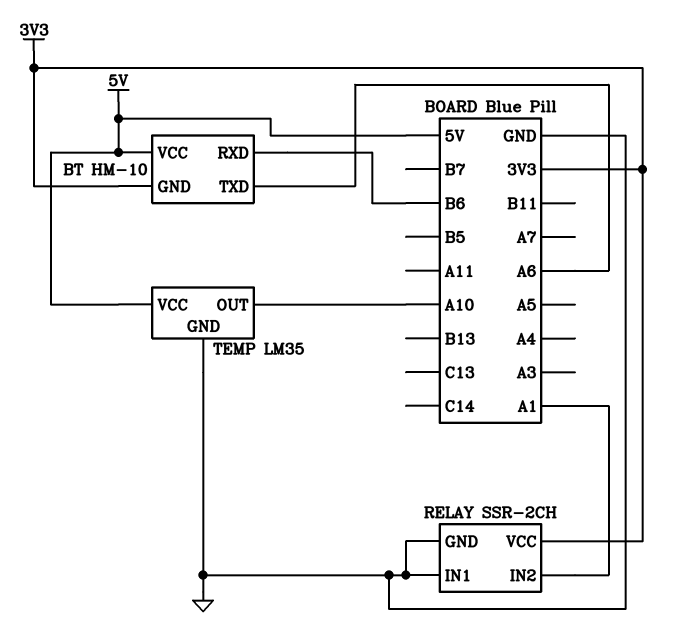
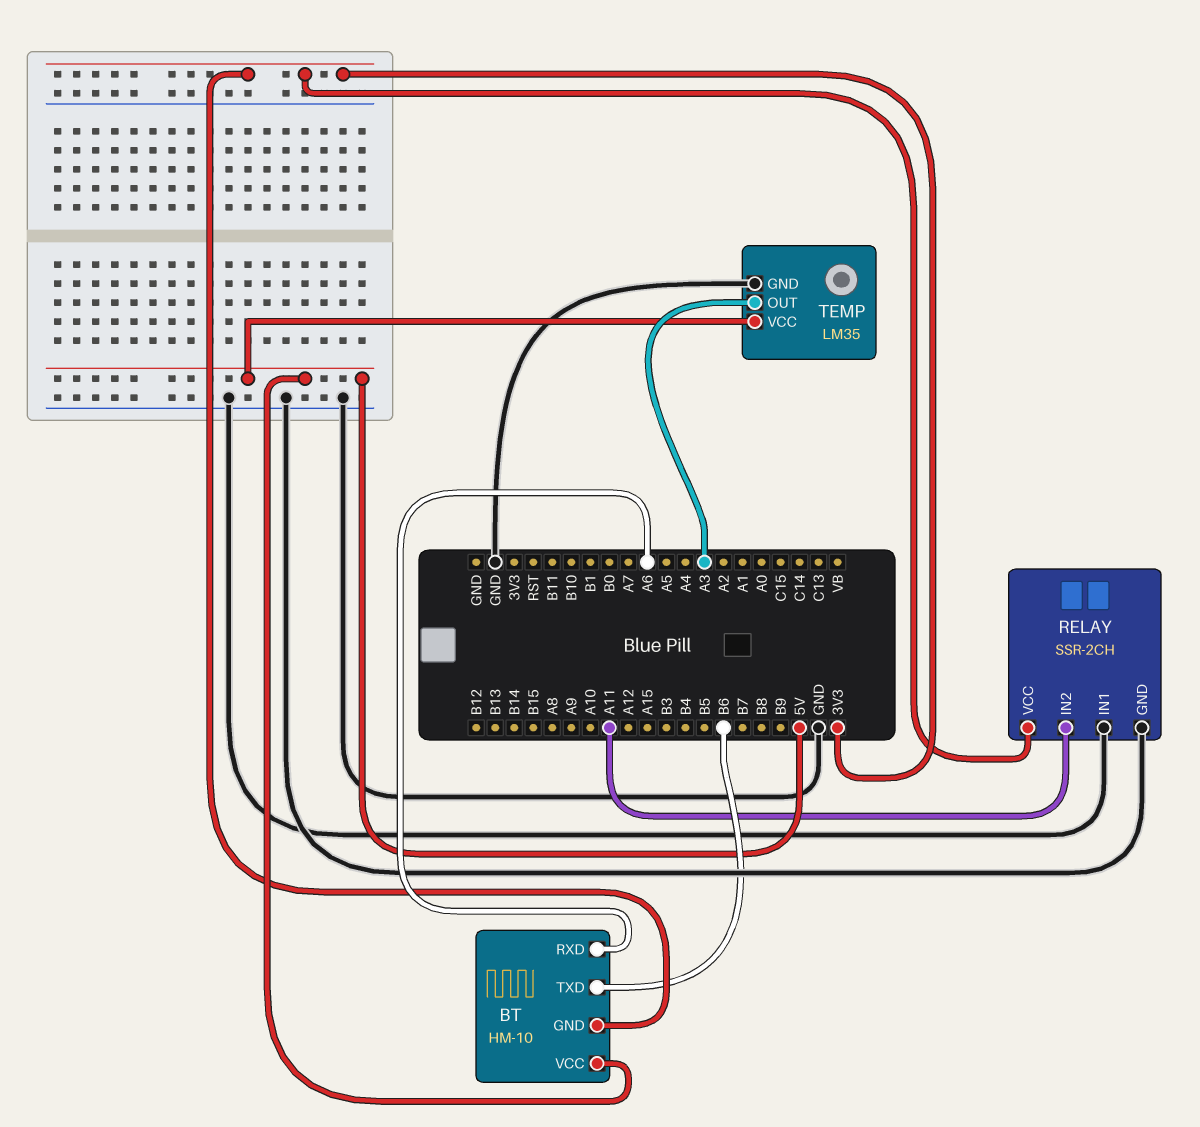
BT pin RXD: B6 -> A6
BT pin TXD: A6 -> B6
RELAY pin IN2: A1 -> A11
TEMP pin OUT: A10 -> A3

